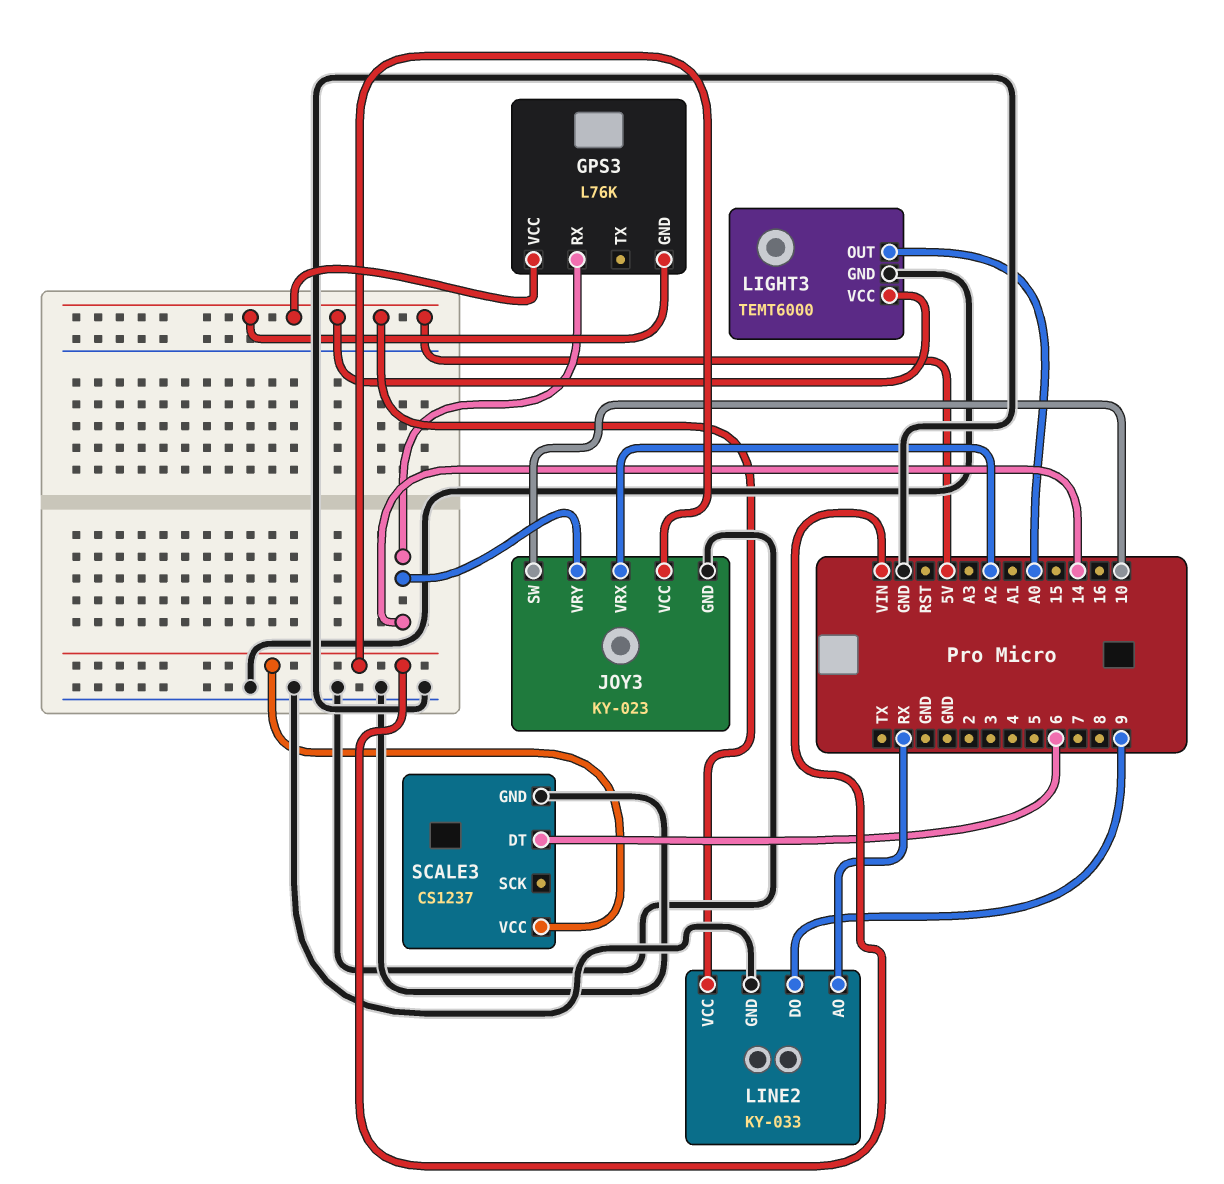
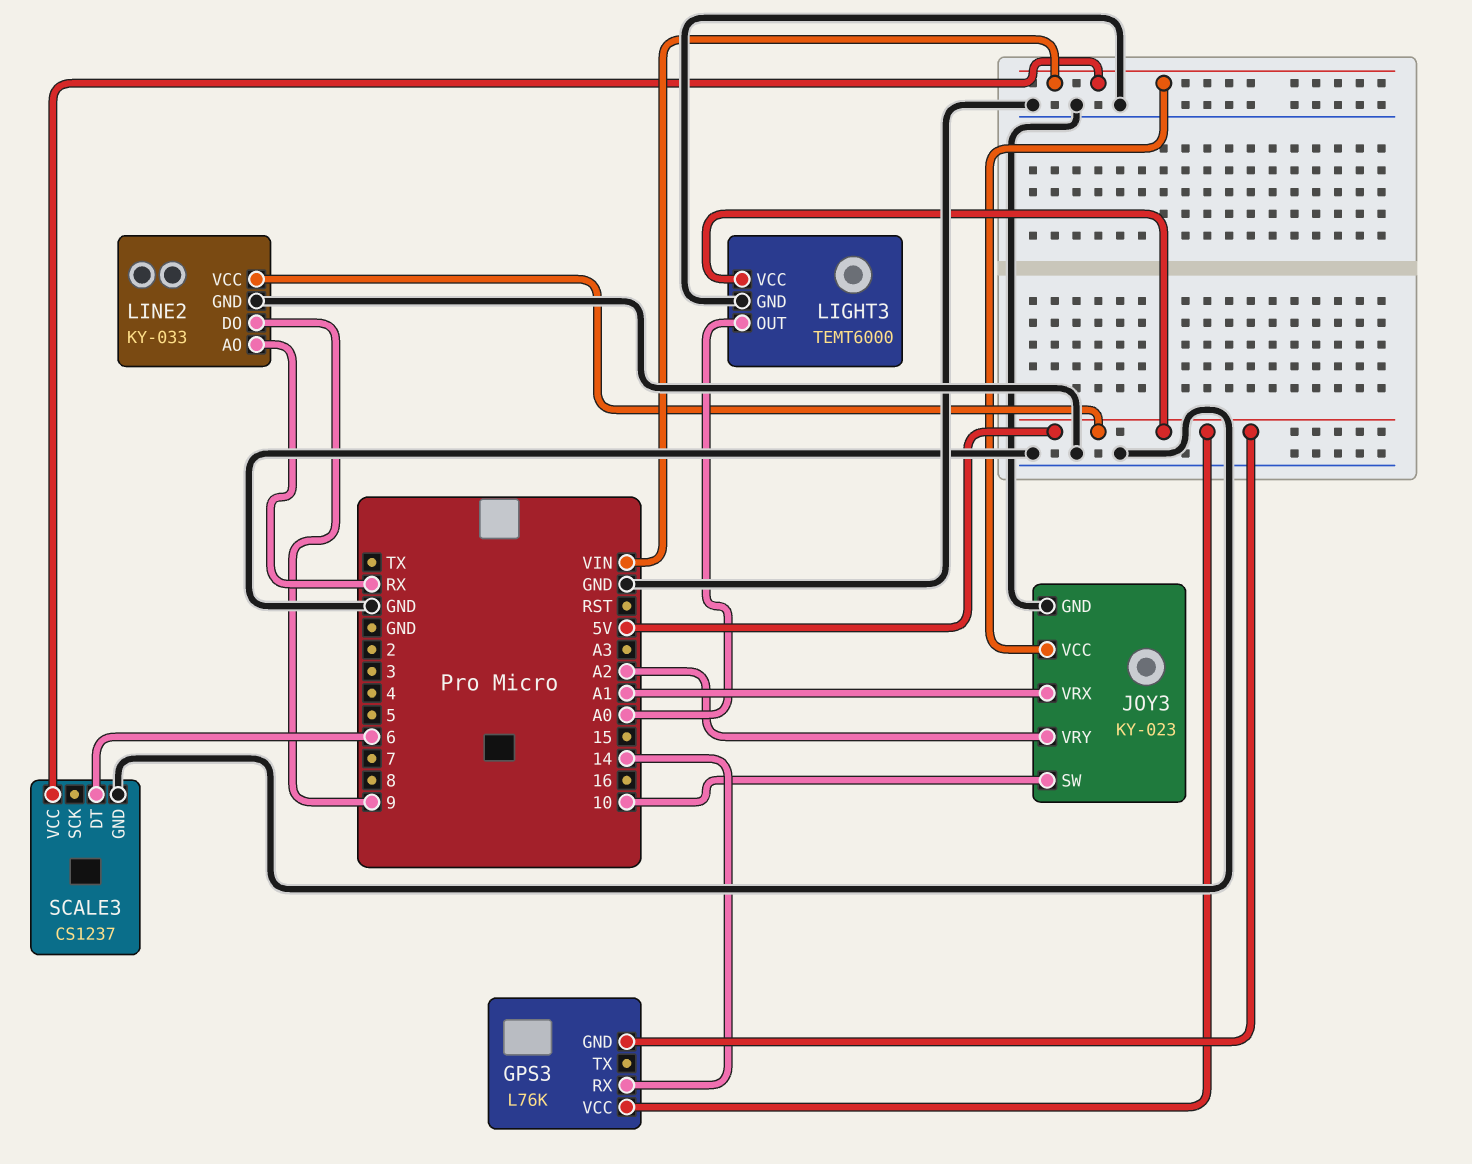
JOY3 pin VRX: A2 -> A1
JOY3 pin VRY: 14 -> A2

